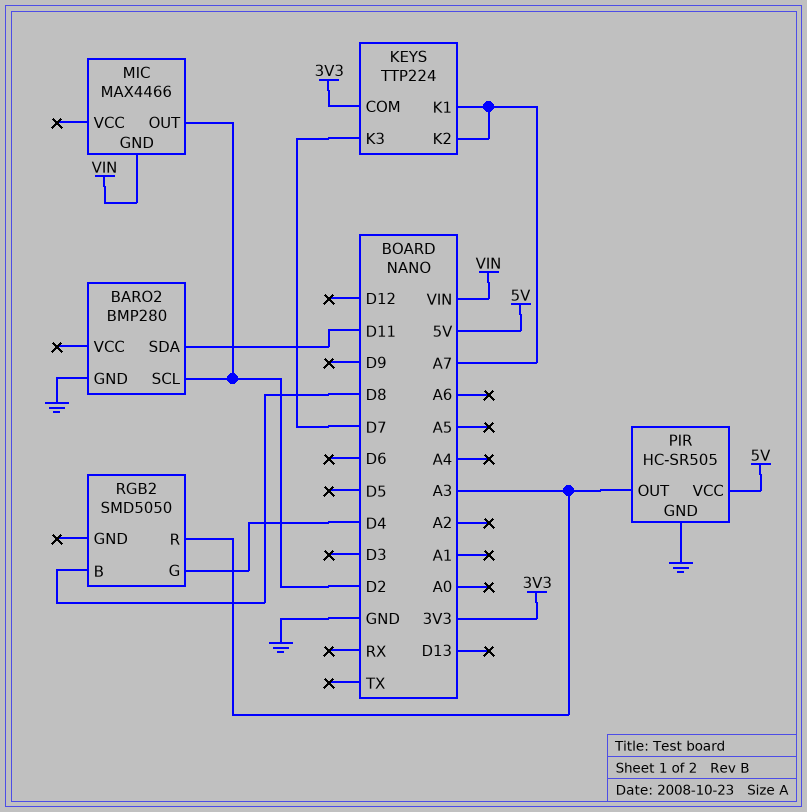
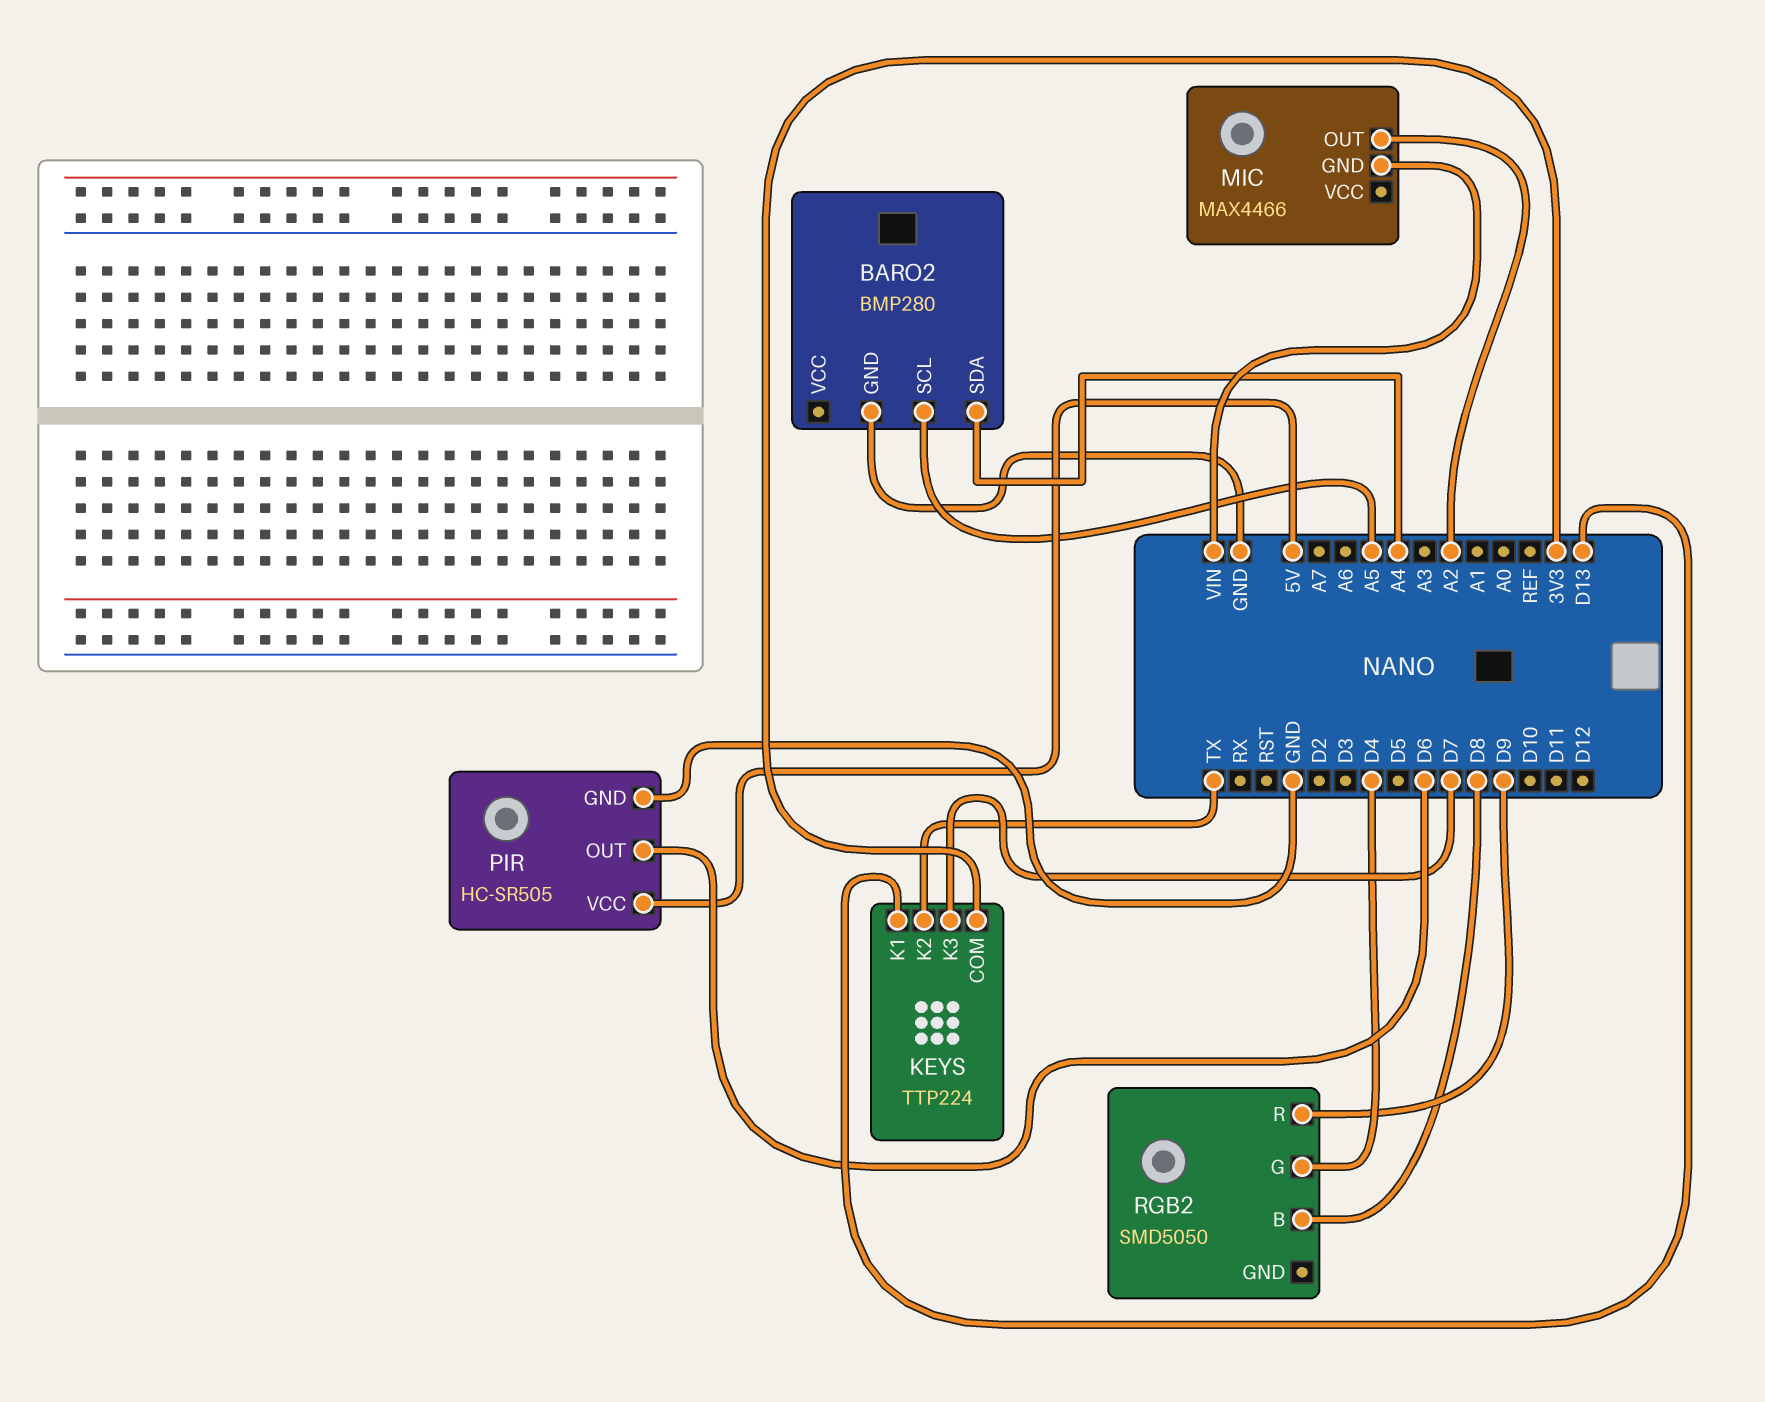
BARO2 pin SCL: D2 -> A5
BARO2 pin SDA: D11 -> A4
KEYS pin K1: A7 -> D13
KEYS pin K2: A7 -> TX
MIC pin OUT: D2 -> A2
PIR pin OUT: A3 -> D6
RGB2 pin R: A3 -> D9

